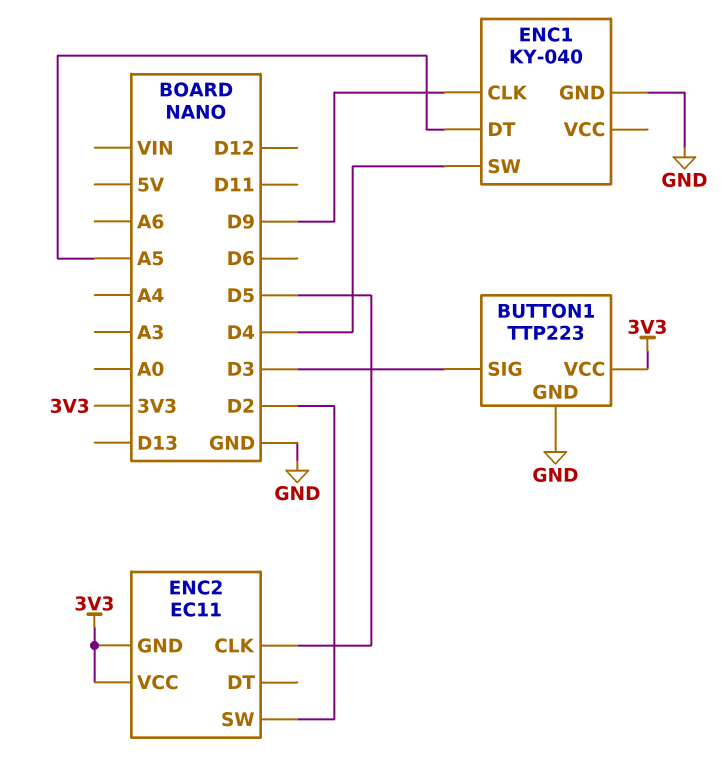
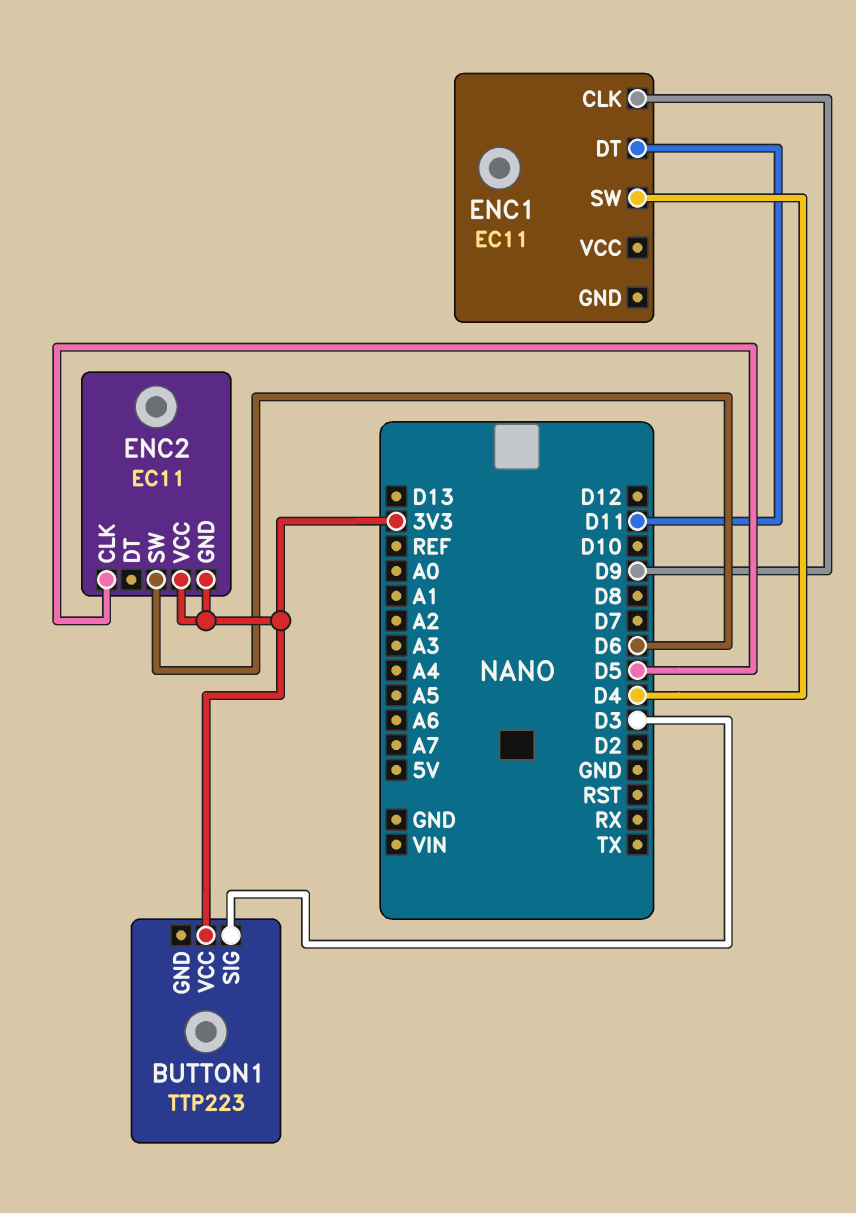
BUTTON1 pin GND: GND -> none
ENC1: KY-040 -> EC11
ENC1 pin DT: A5 -> D11
ENC1 pin GND: GND -> none
ENC2 pin SW: D2 -> D6

